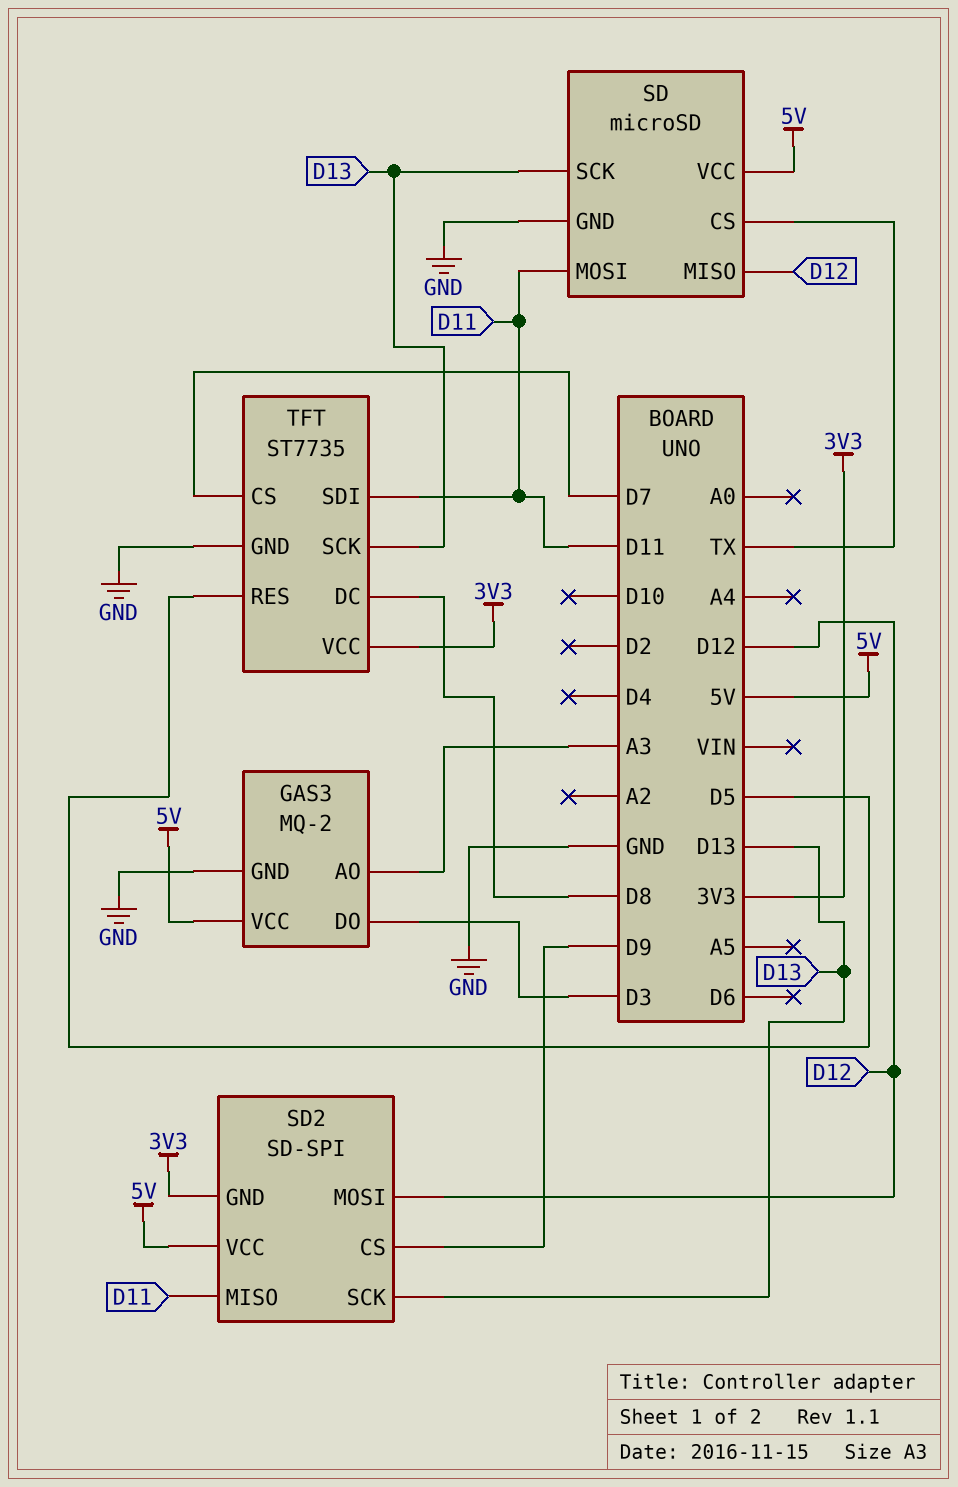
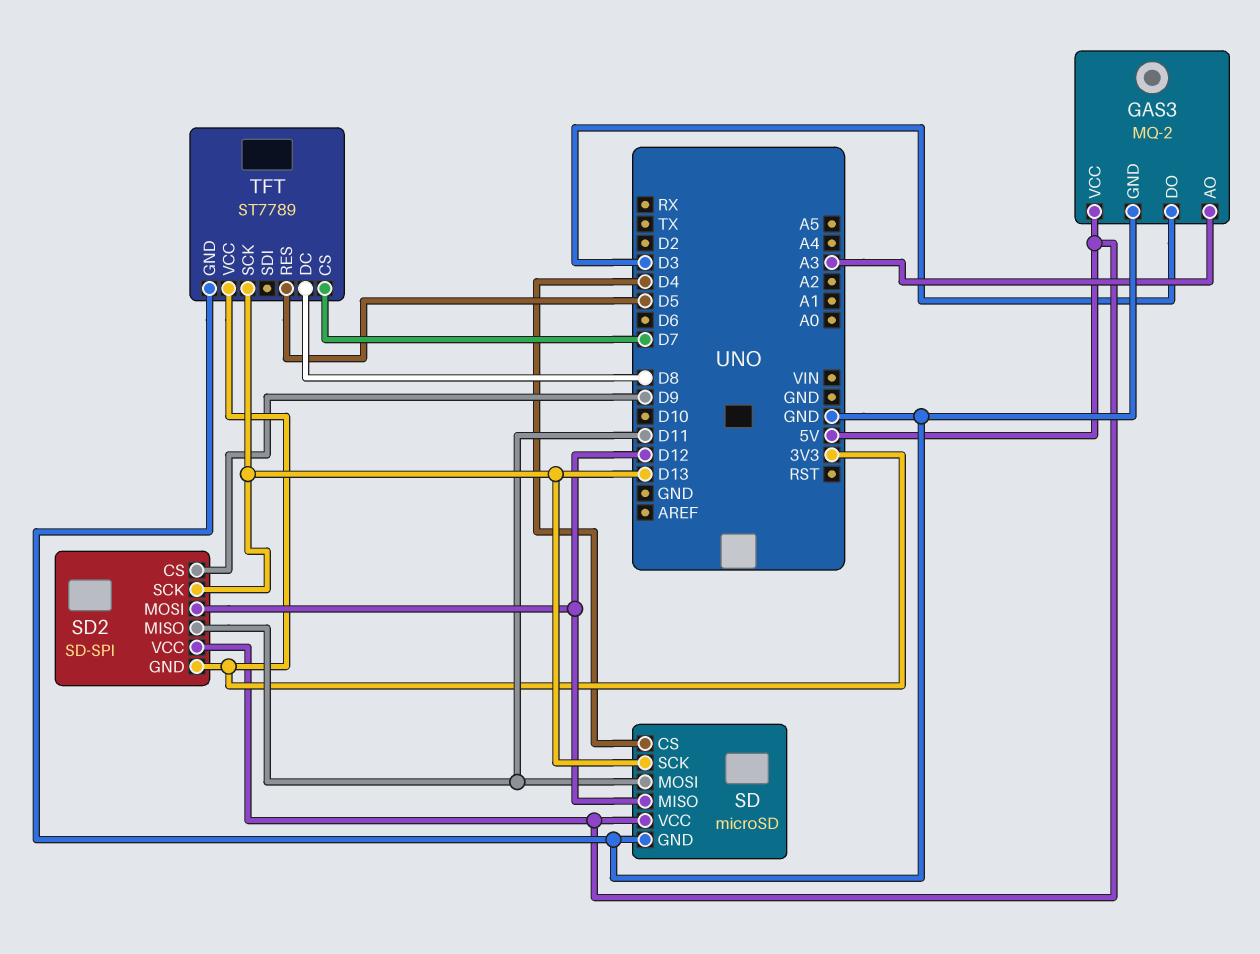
SD pin CS: TX -> D4
TFT: ST7735 -> ST7789
TFT pin SDI: D11 -> none

